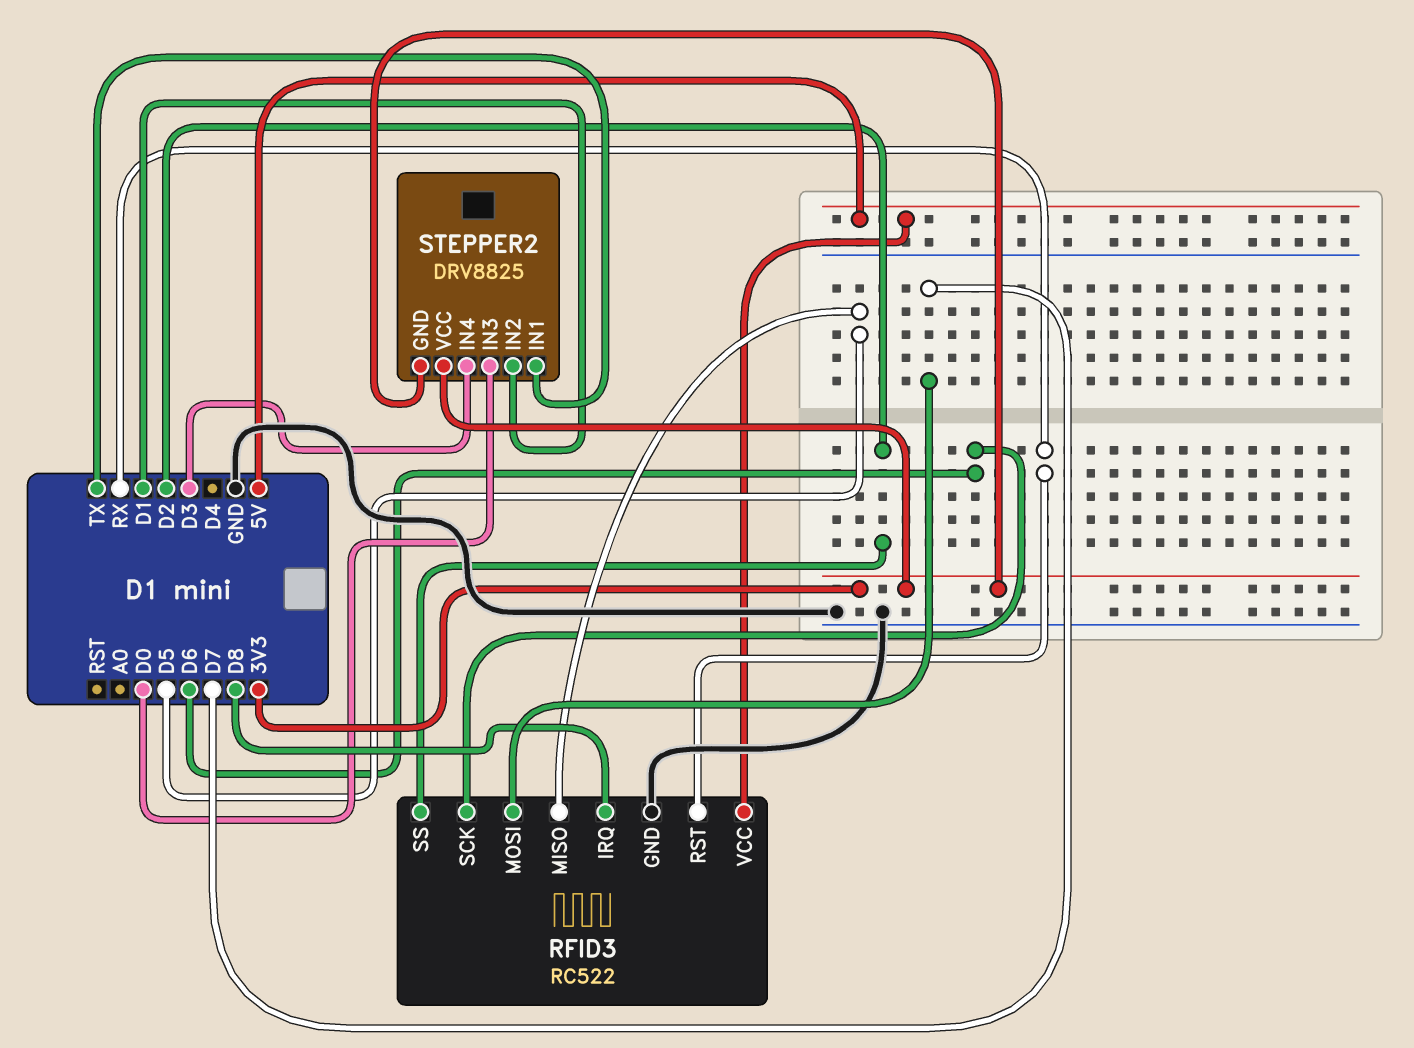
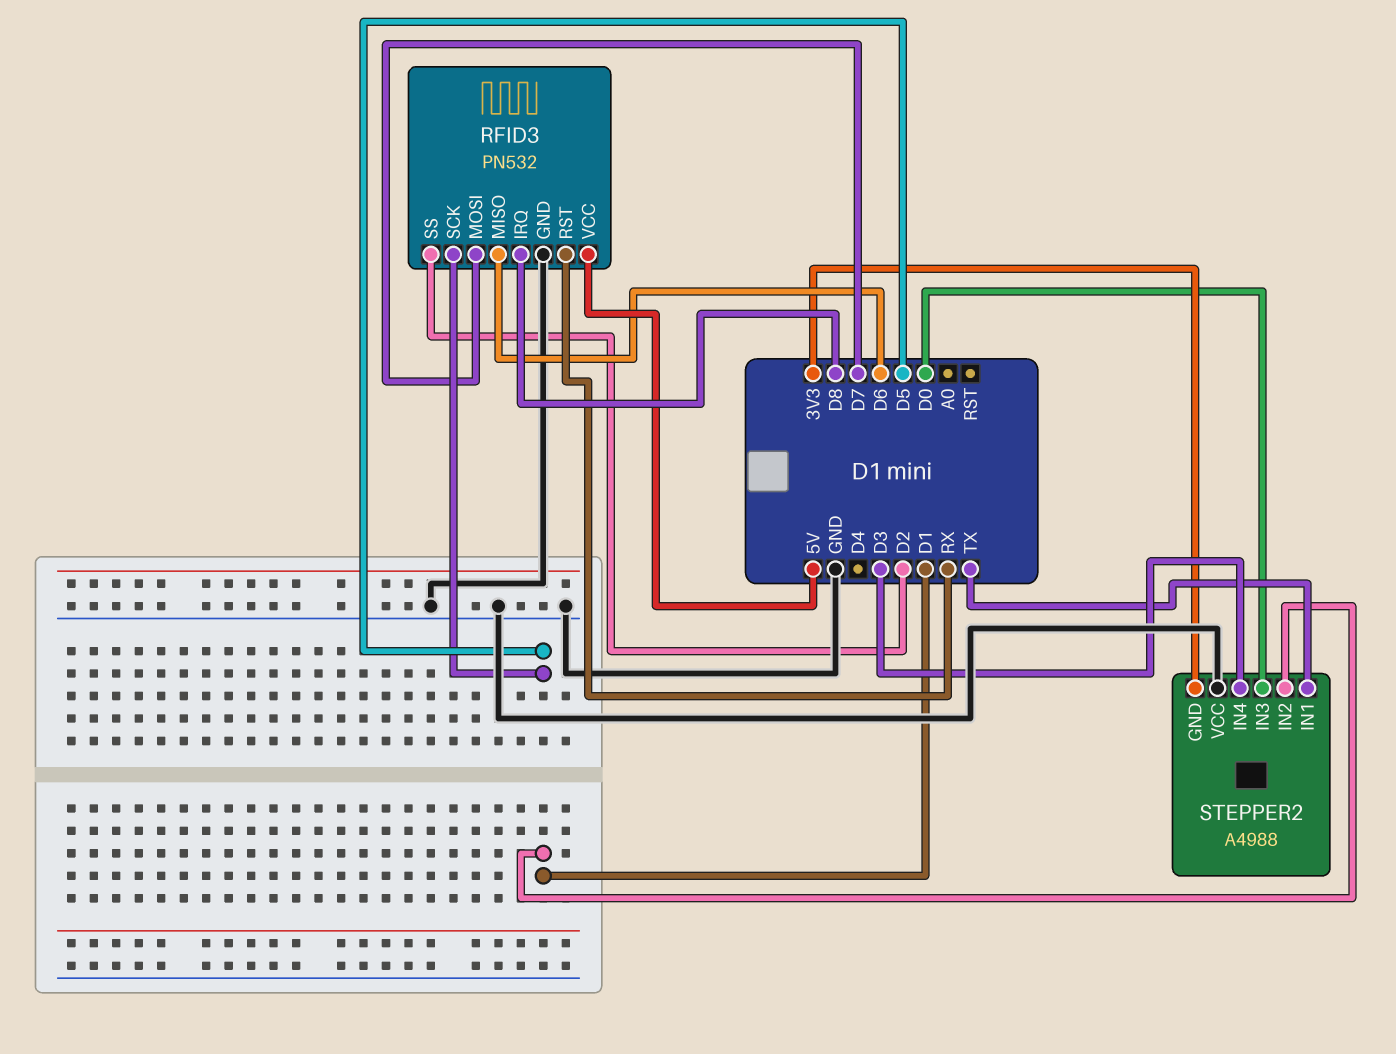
RFID3: RC522 -> PN532
RFID3 pin MISO: D5 -> D6
RFID3 pin SCK: D6 -> D5
STEPPER2: DRV8825 -> A4988
STEPPER2 pin VCC: 3V3 -> GND

